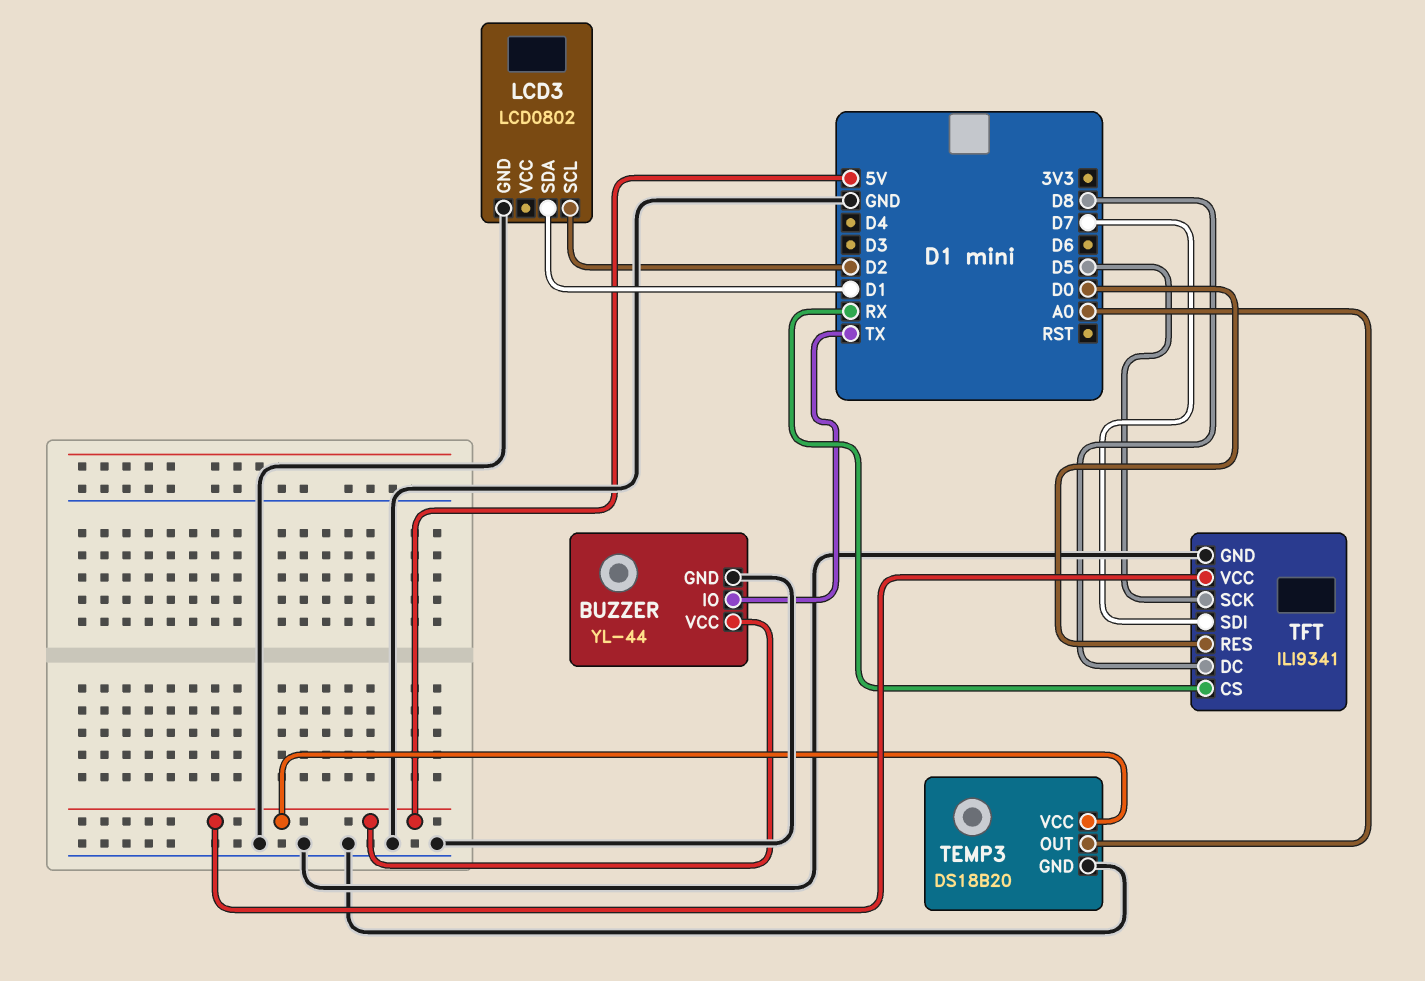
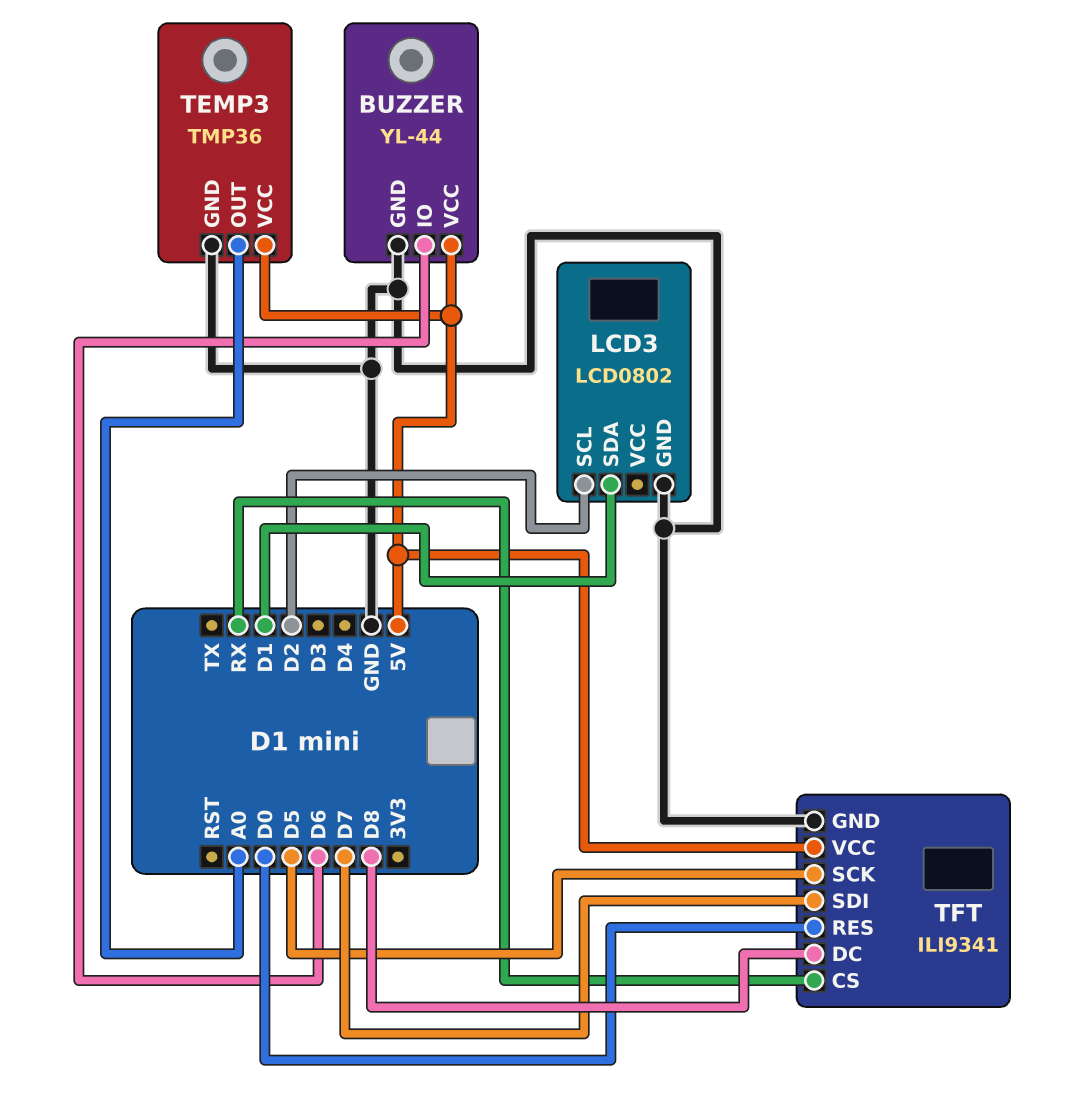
BUZZER pin IO: TX -> D6
TEMP3: DS18B20 -> TMP36

